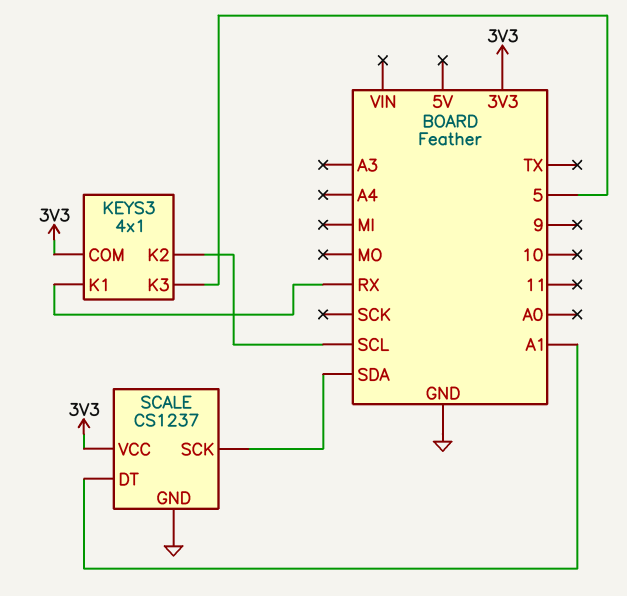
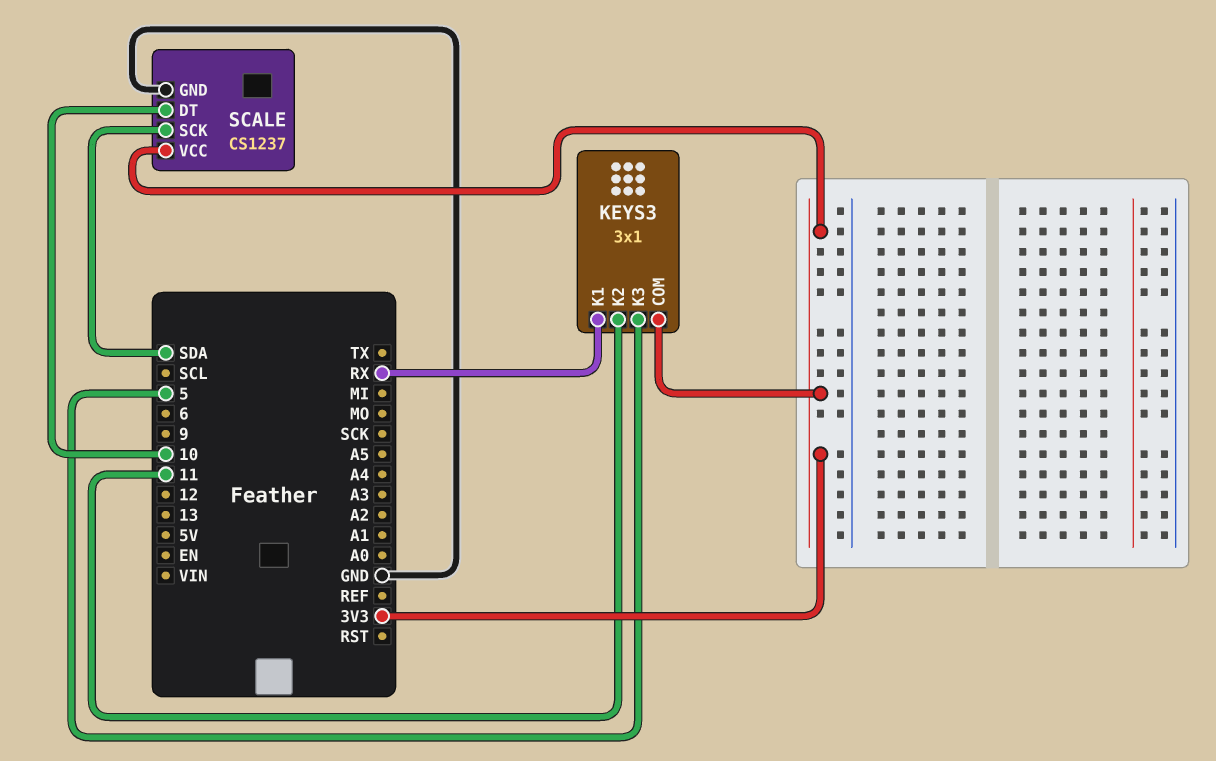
KEYS3: 4x1 -> 3x1
KEYS3 pin K2: SCL -> 11
SCALE pin DT: A1 -> 10

